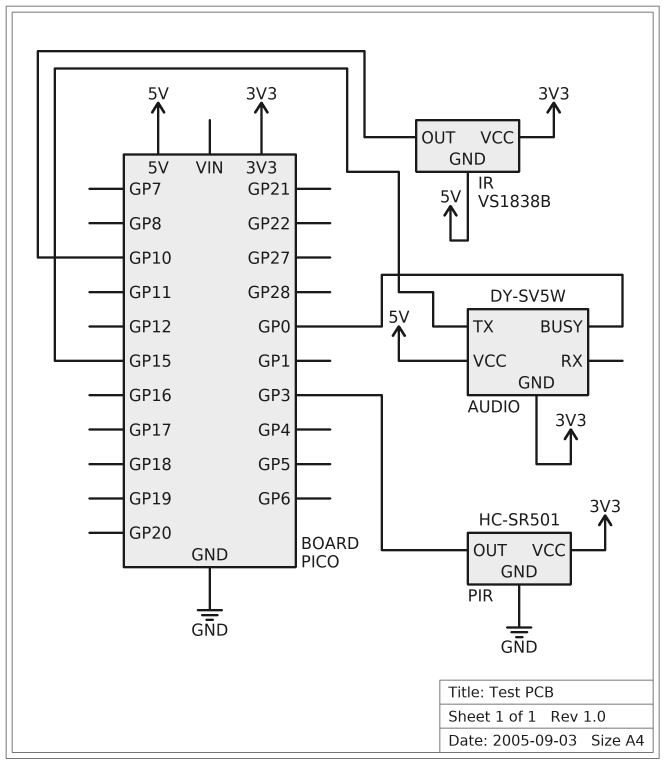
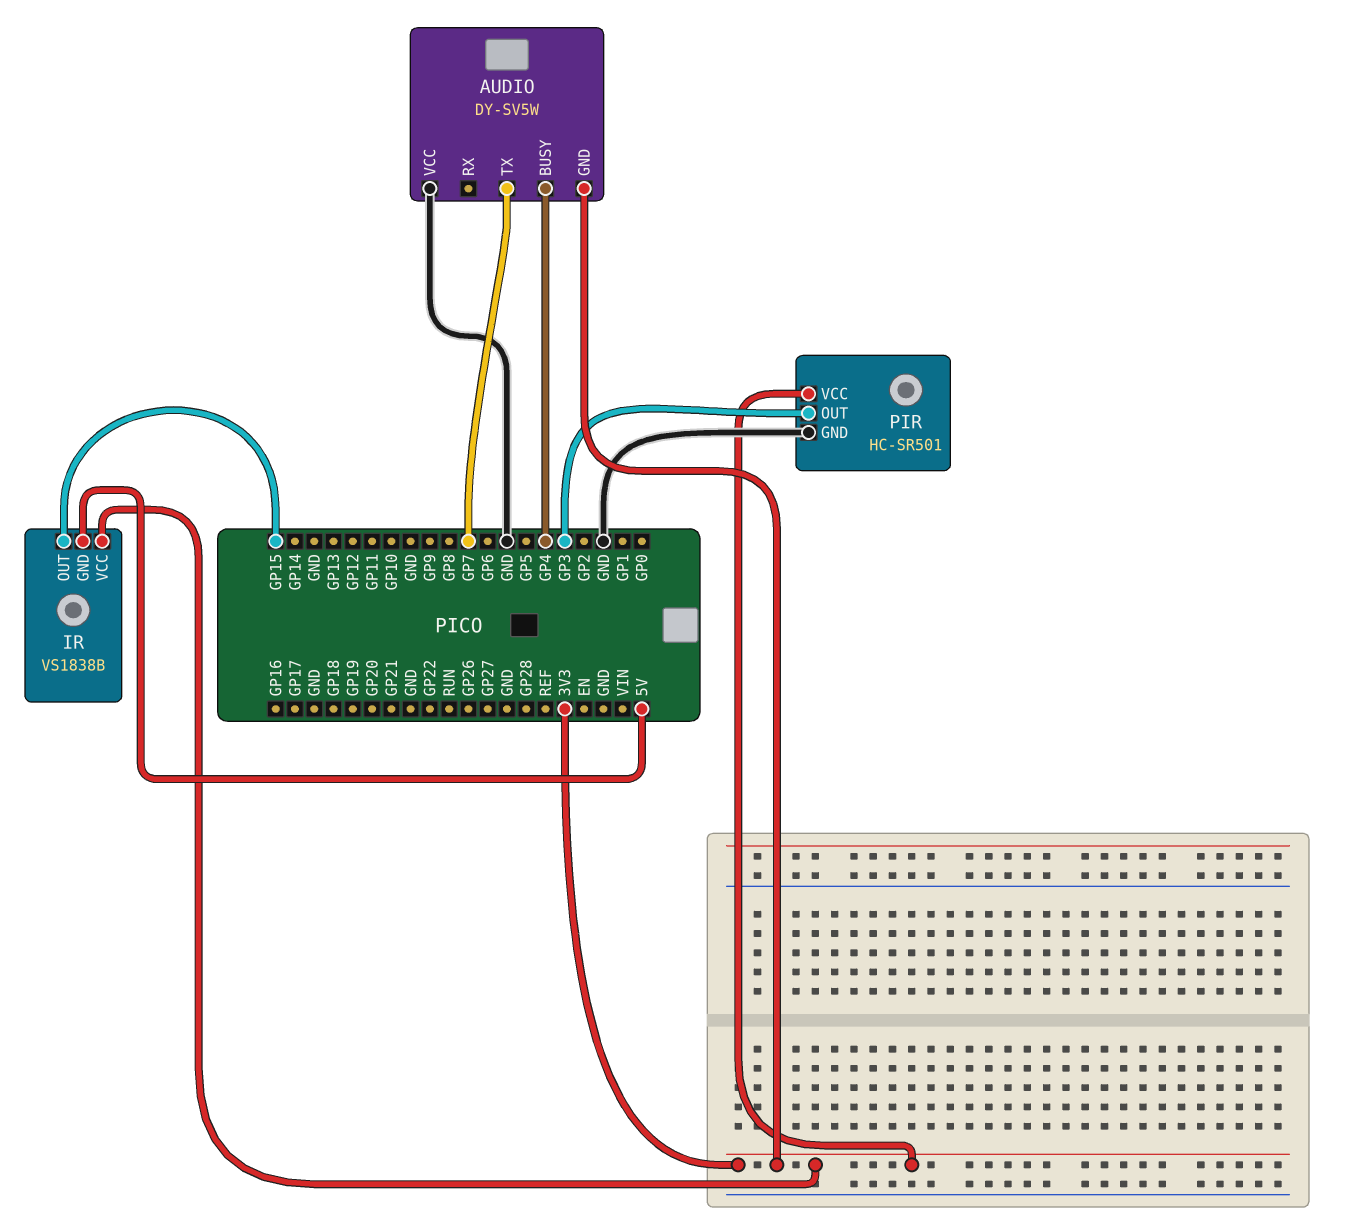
AUDIO pin BUSY: GP0 -> GP4
AUDIO pin TX: GP15 -> GP7
AUDIO pin VCC: 5V -> GND
IR pin OUT: GP10 -> GP15

